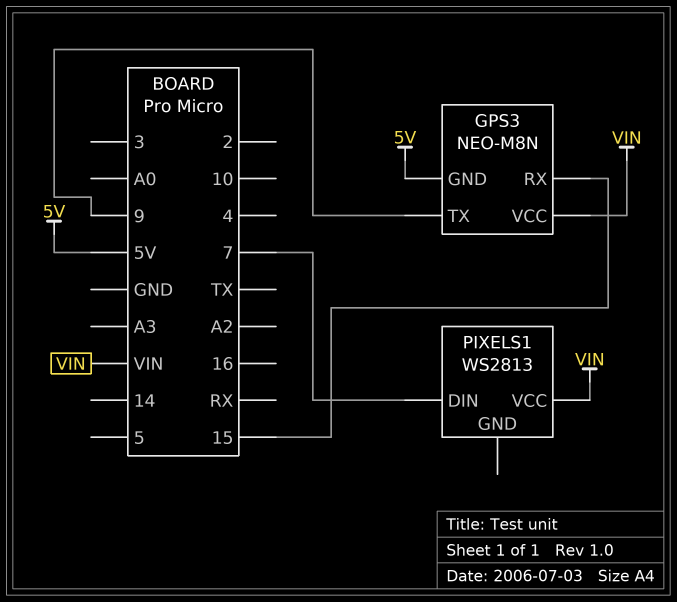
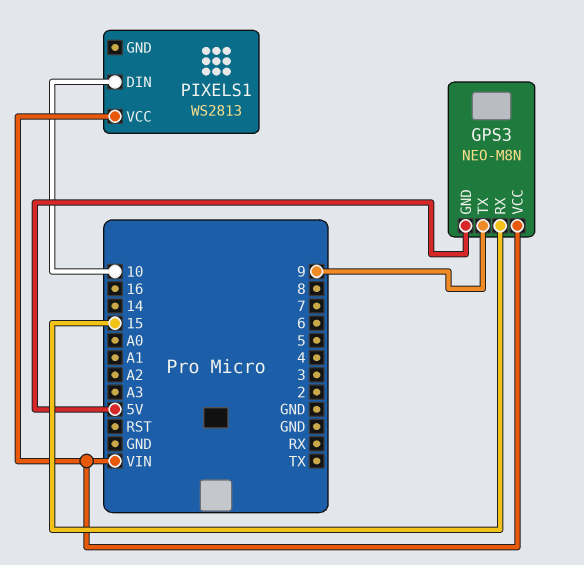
PIXELS1 pin DIN: 7 -> 10

